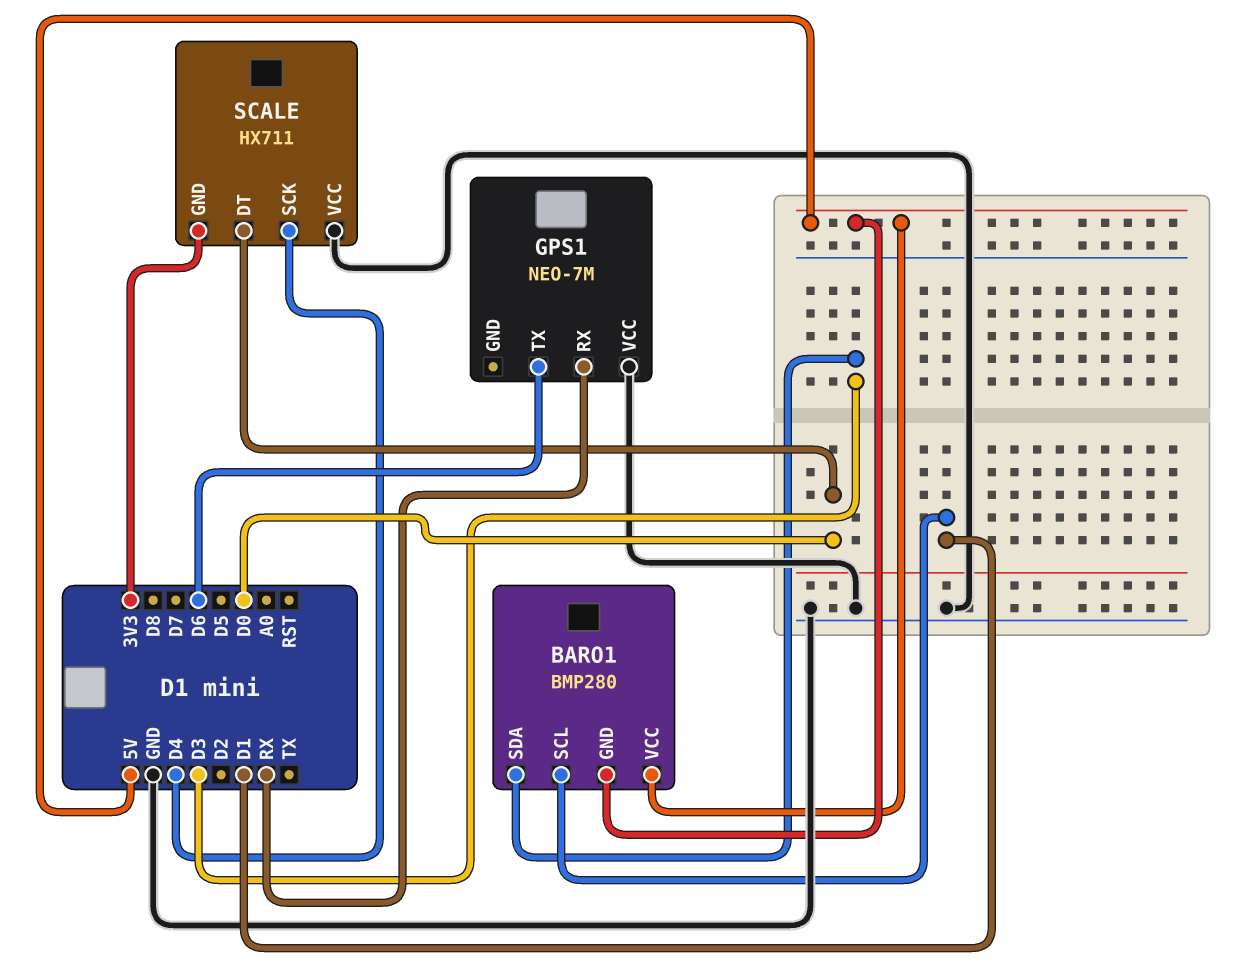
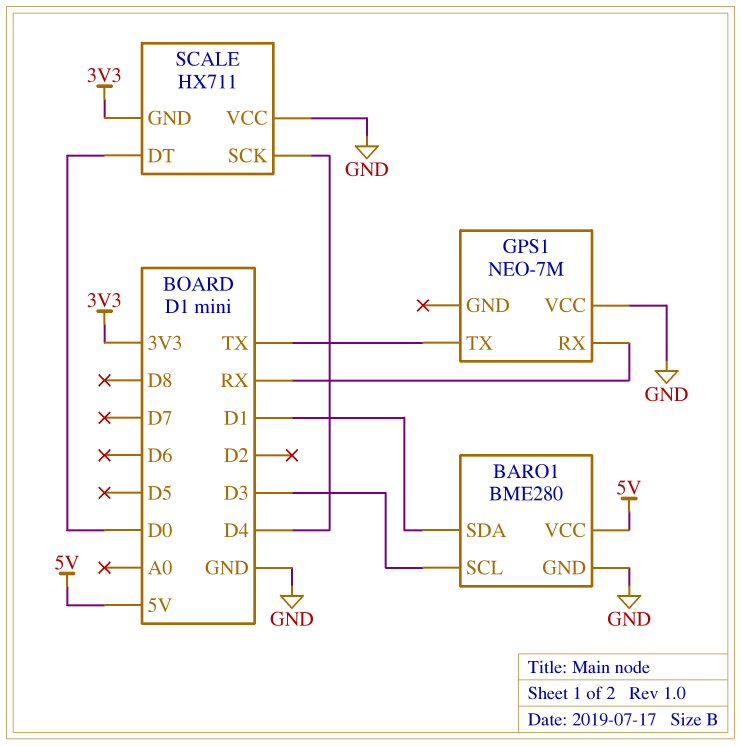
BARO1: BMP280 -> BME280
BARO1 pin GND: 5V -> GND
BARO1 pin SCL: D1 -> D3
BARO1 pin SDA: D3 -> D1
GPS1 pin TX: D6 -> TX

